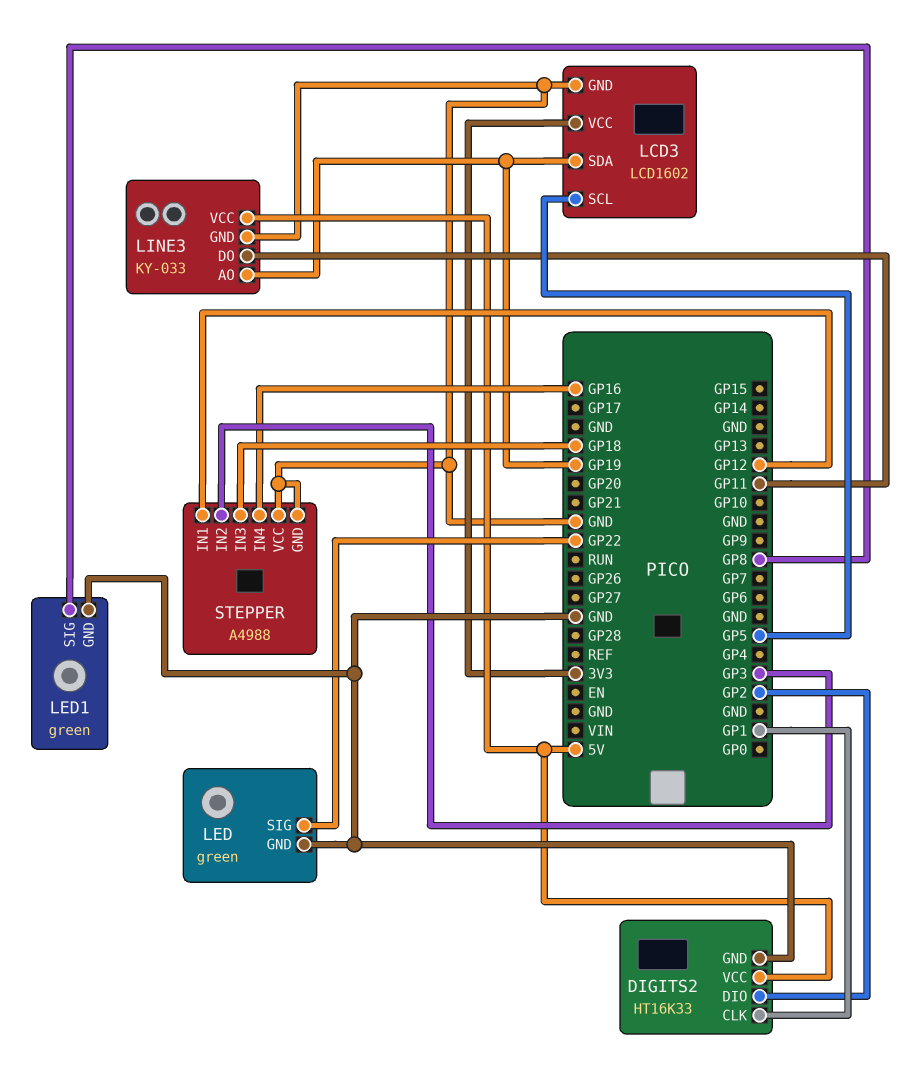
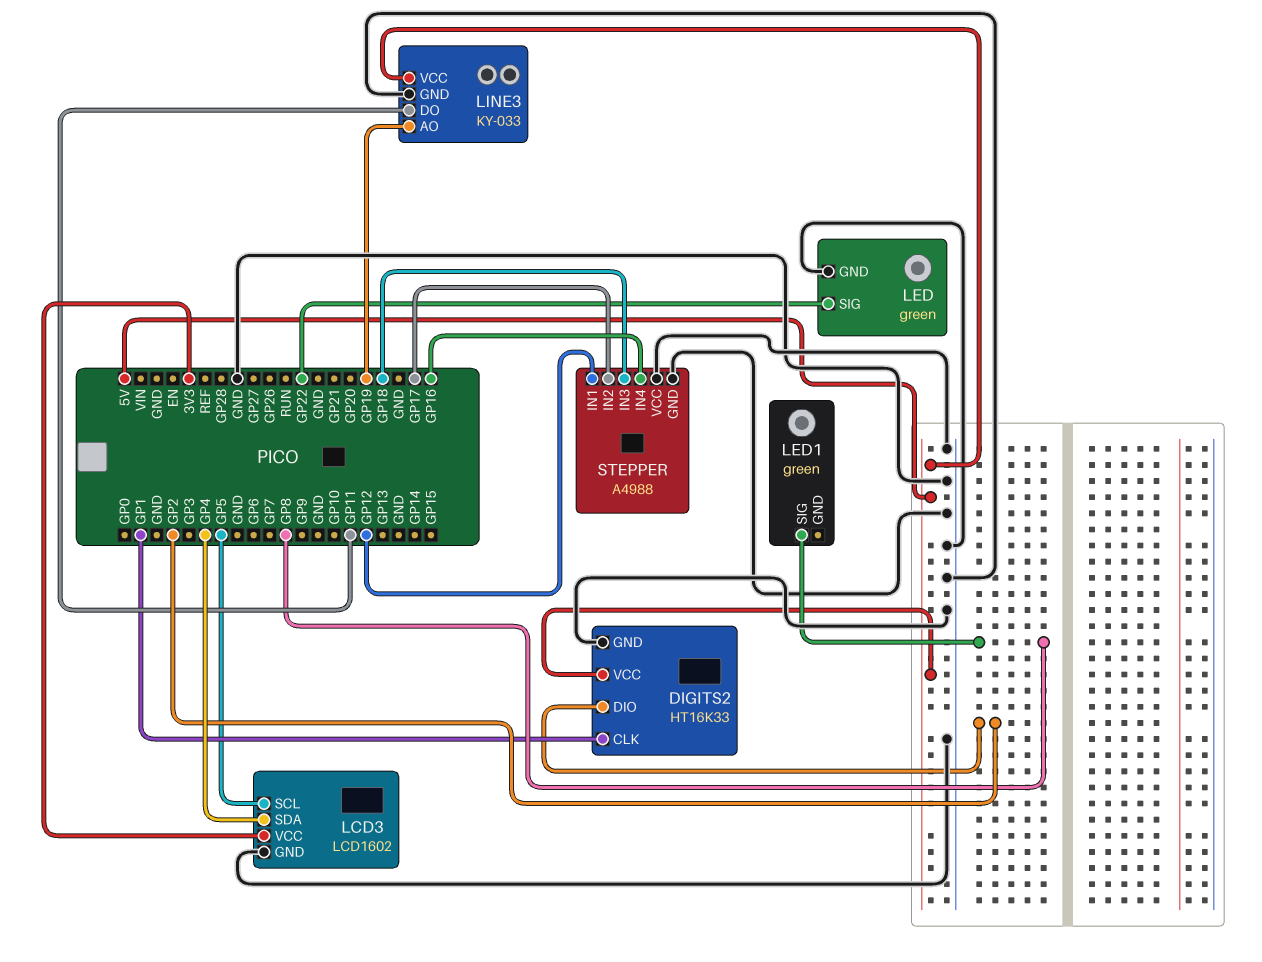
LCD3 pin SDA: GP19 -> GP4
LED1 pin GND: GND -> none
STEPPER pin IN2: GP3 -> GP17

